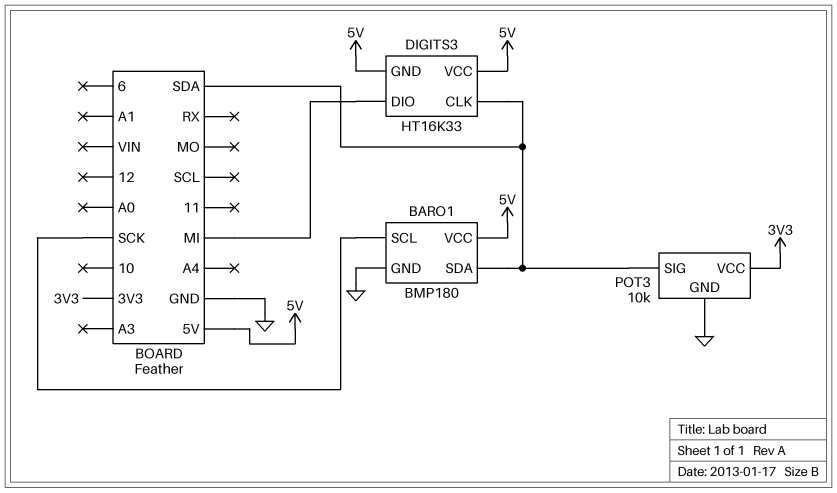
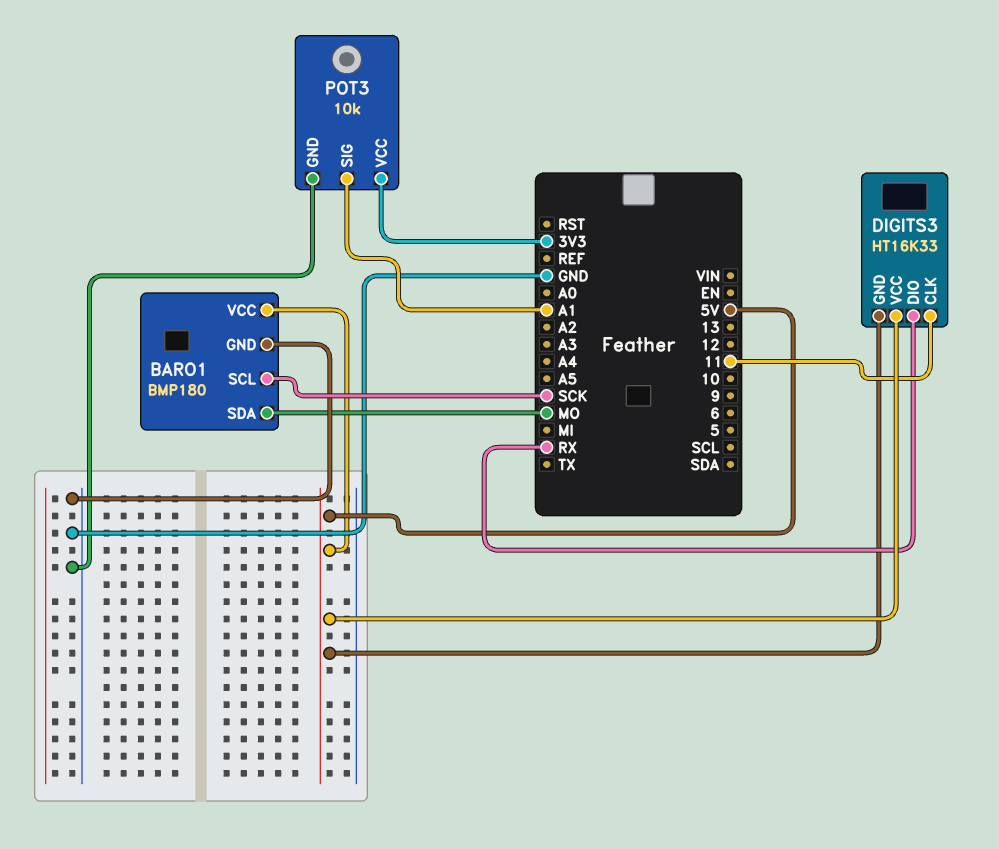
BARO1 pin SDA: SDA -> MO
DIGITS3 pin CLK: SDA -> 11
DIGITS3 pin DIO: MI -> RX
POT3 pin SIG: SDA -> A1

